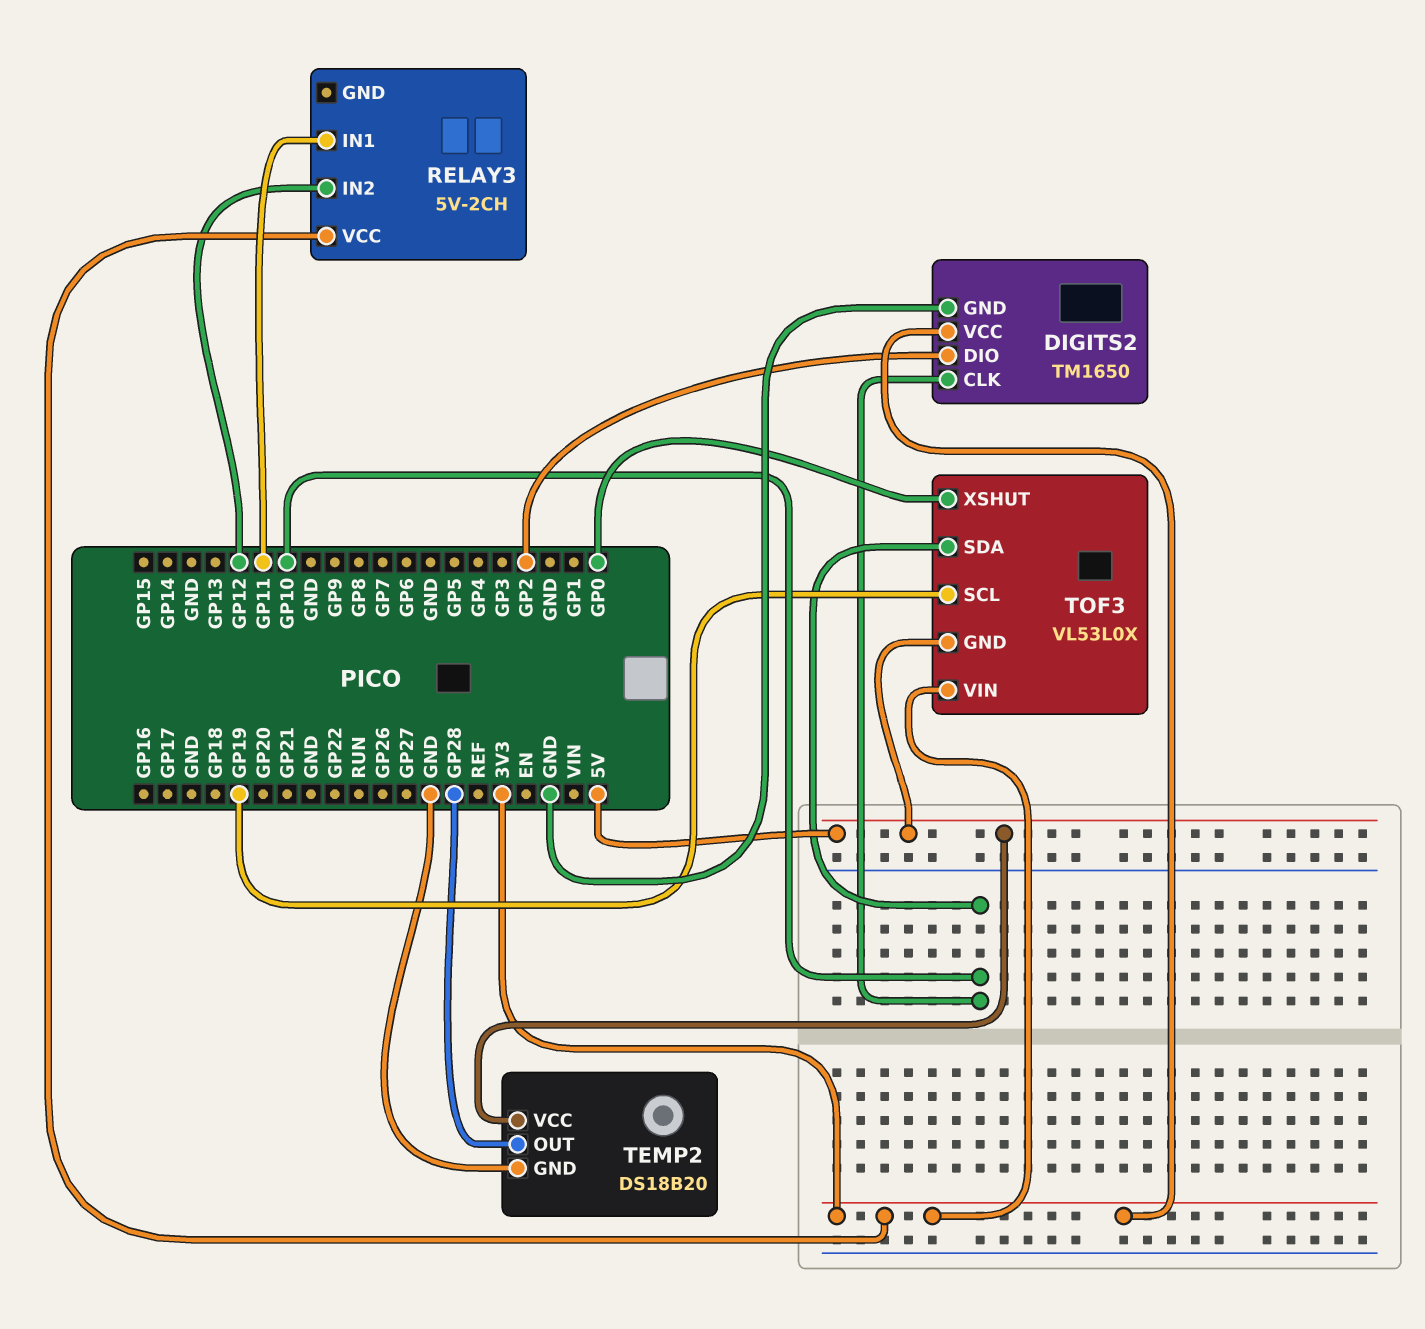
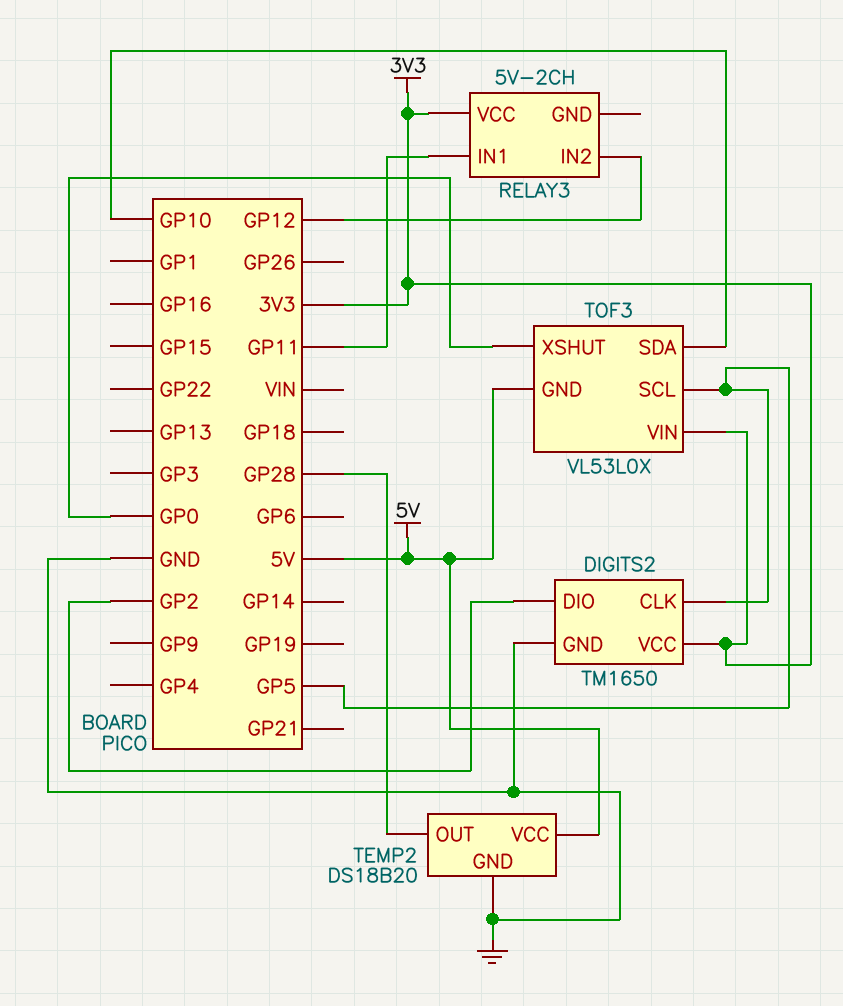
DIGITS2 pin CLK: GP10 -> GP5
TOF3 pin SCL: GP19 -> GP5

